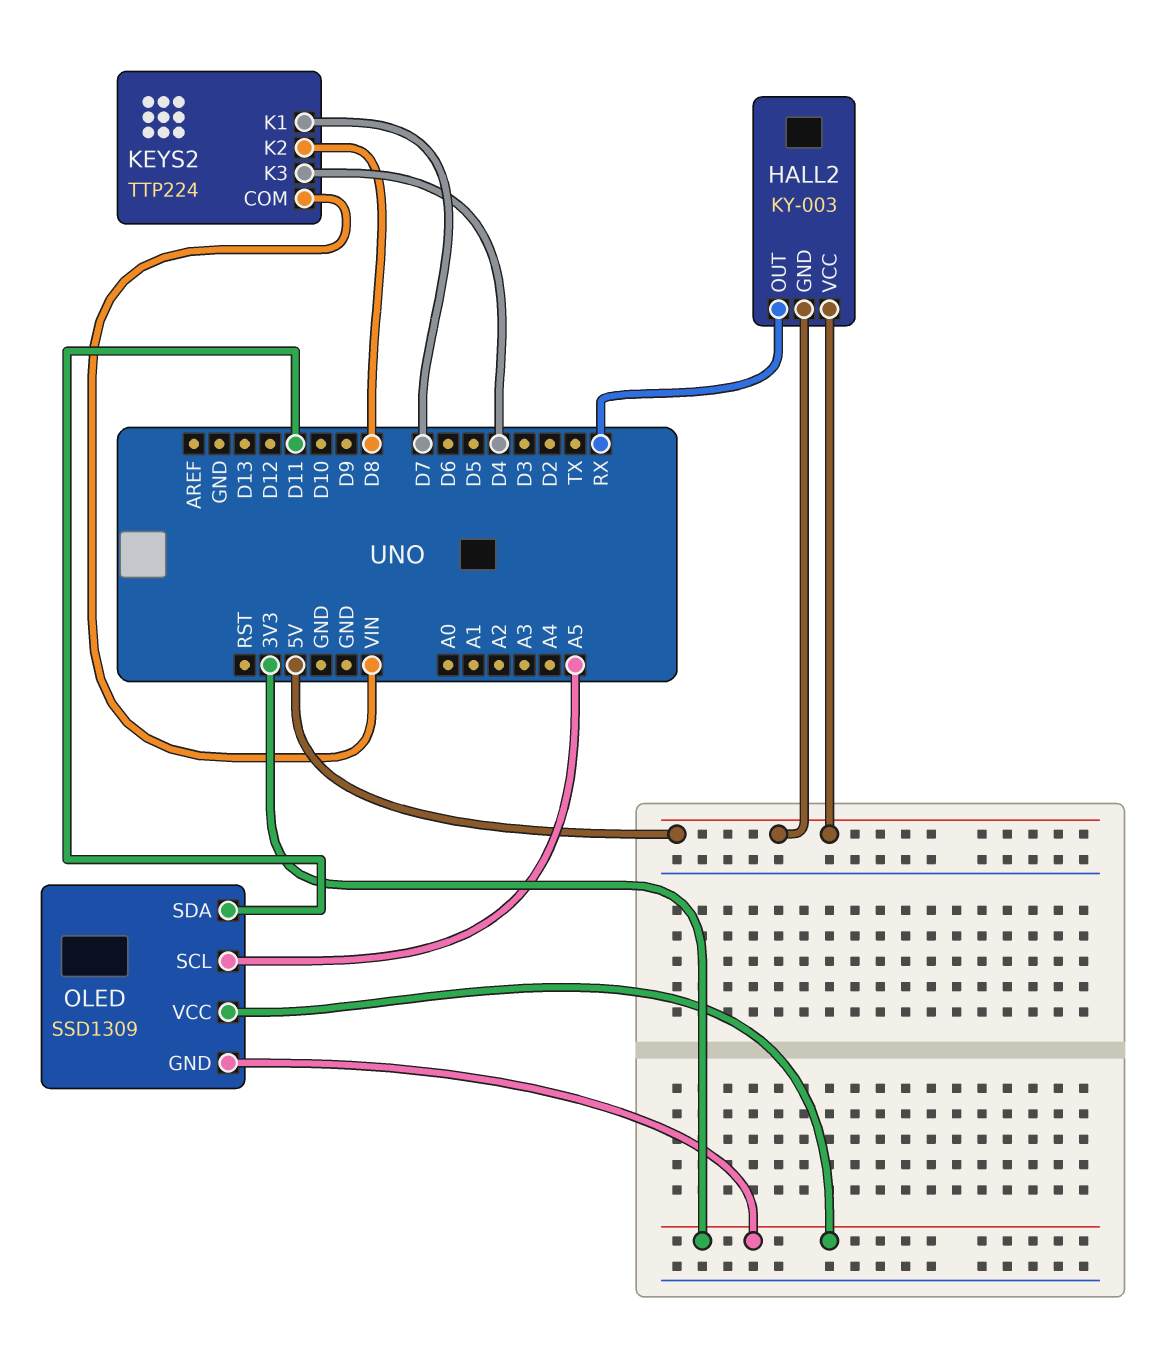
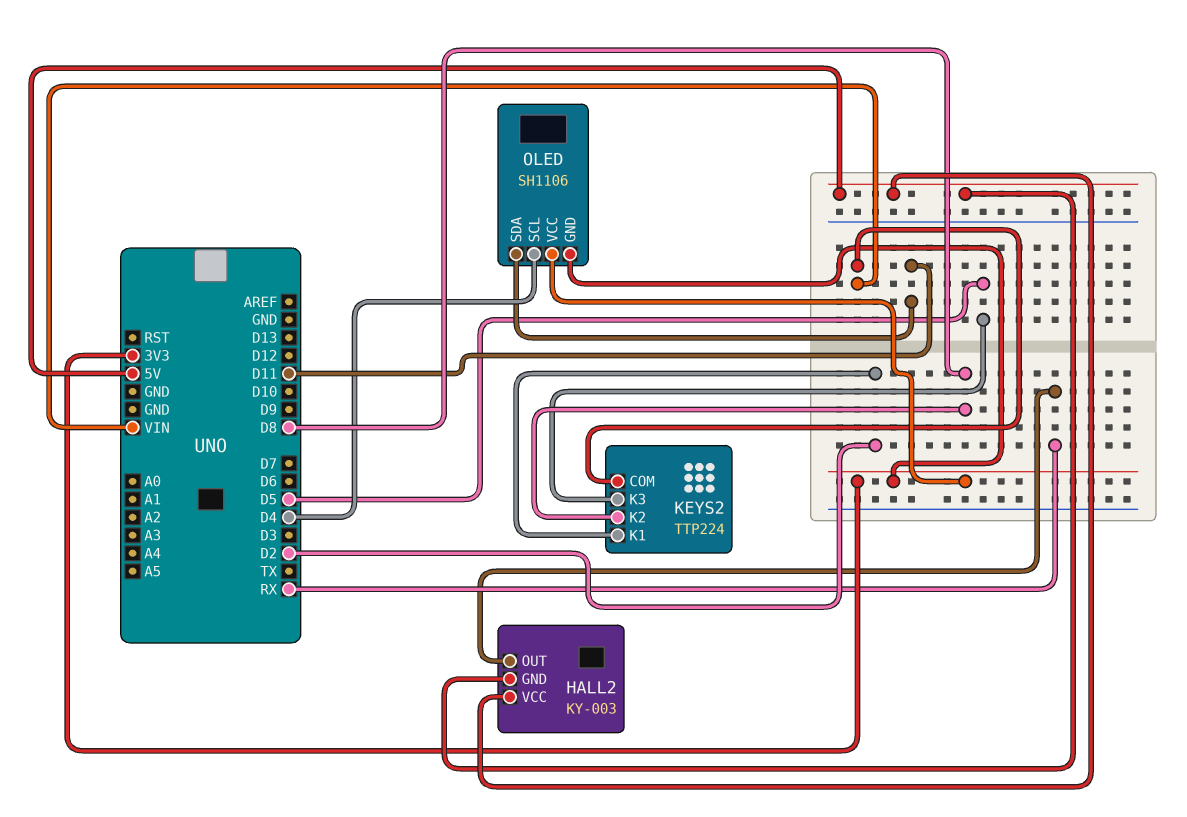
KEYS2 pin K1: D7 -> D2
KEYS2 pin K3: D4 -> D5
OLED: SSD1309 -> SH1106
OLED pin SCL: A5 -> D4

